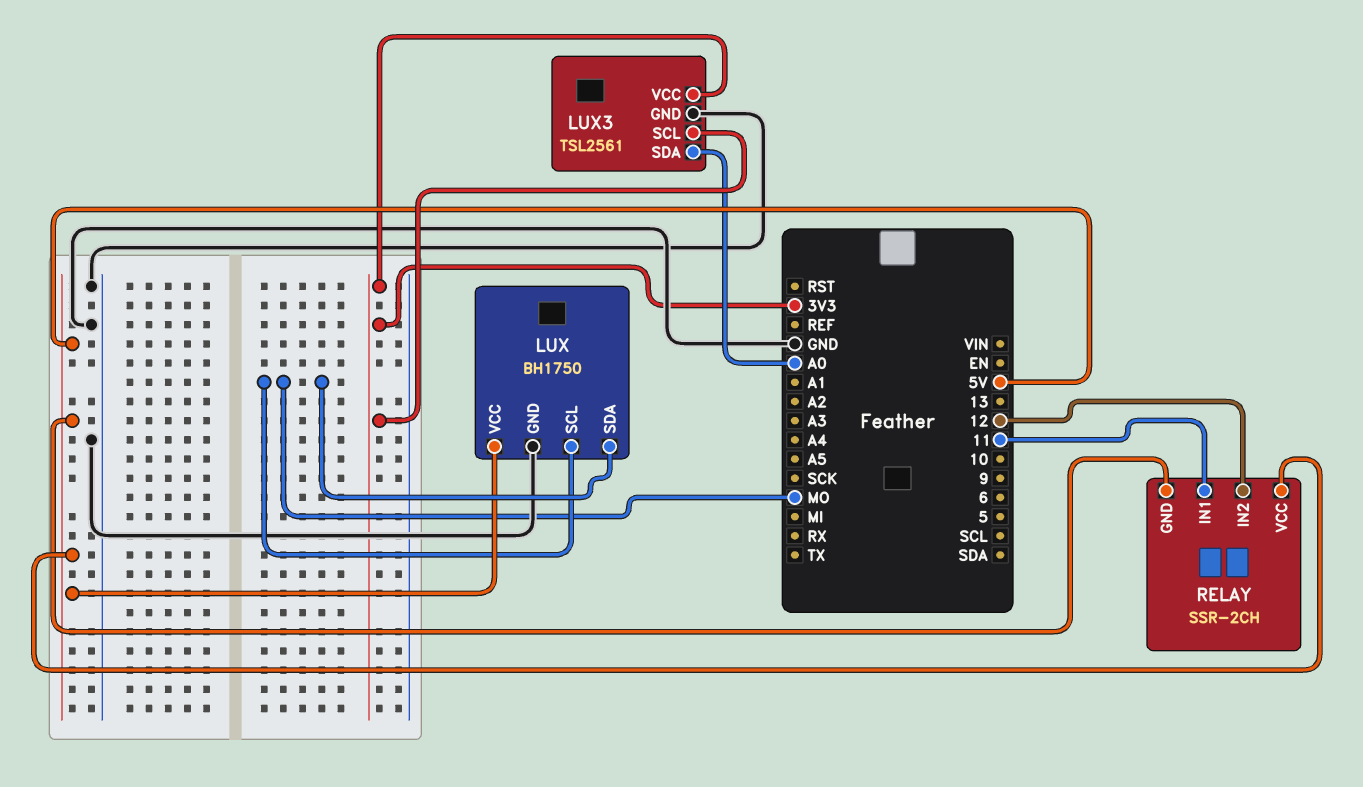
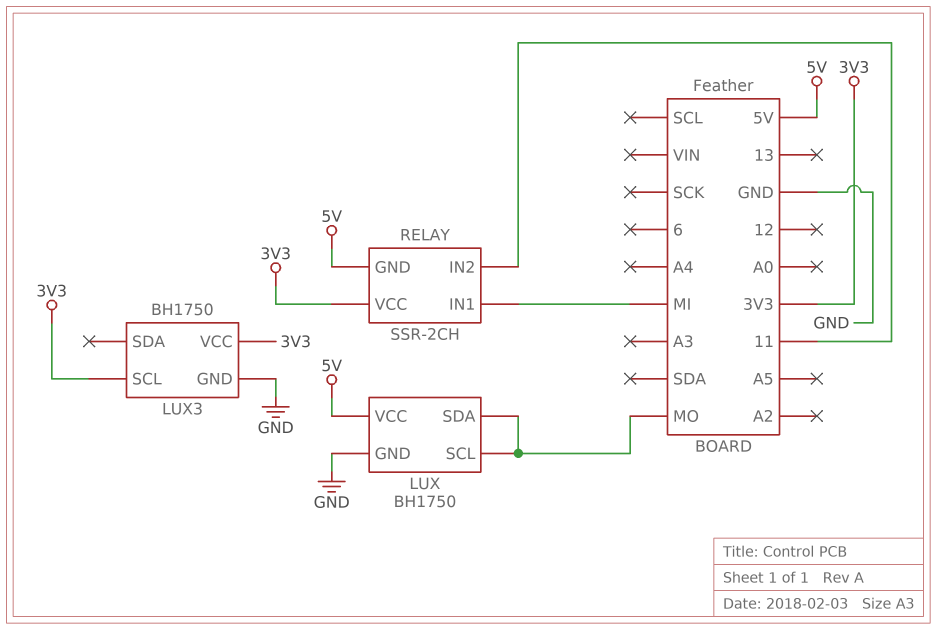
LUX3: TSL2561 -> BH1750
LUX3 pin SDA: A0 -> none
RELAY pin IN1: 11 -> MI
RELAY pin IN2: 12 -> 11
RELAY pin VCC: 5V -> 3V3

